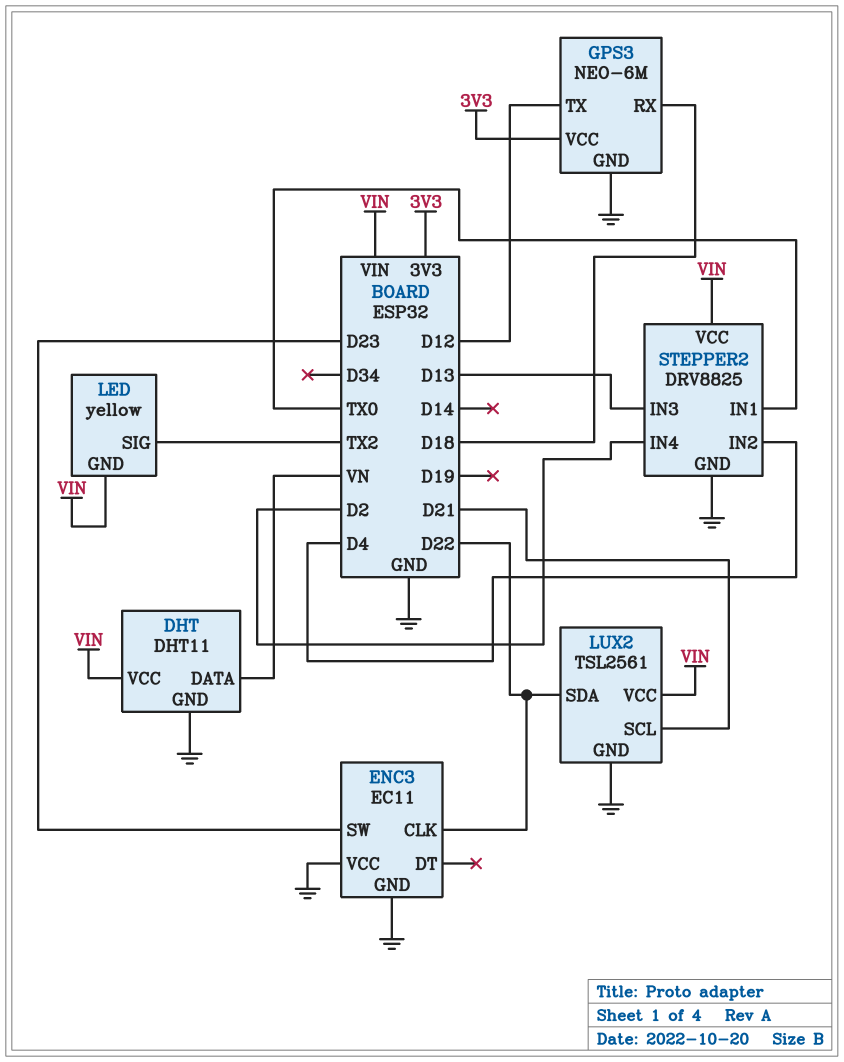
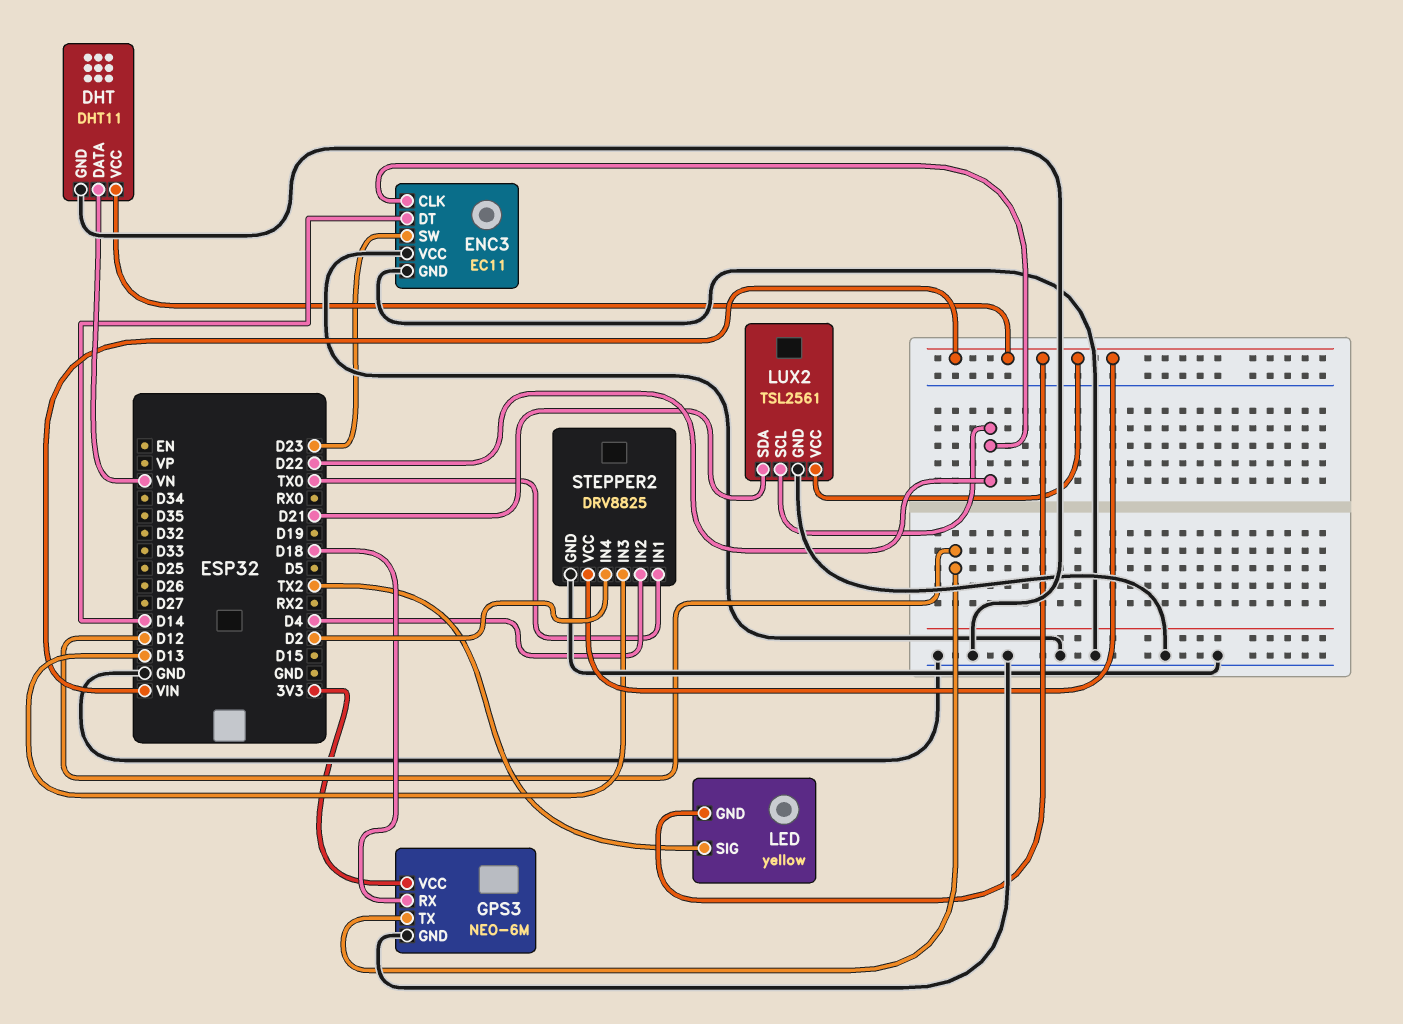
ENC3 pin DT: none -> D14
LUX2 pin SCL: D21 -> D22
LUX2 pin SDA: D22 -> D21

